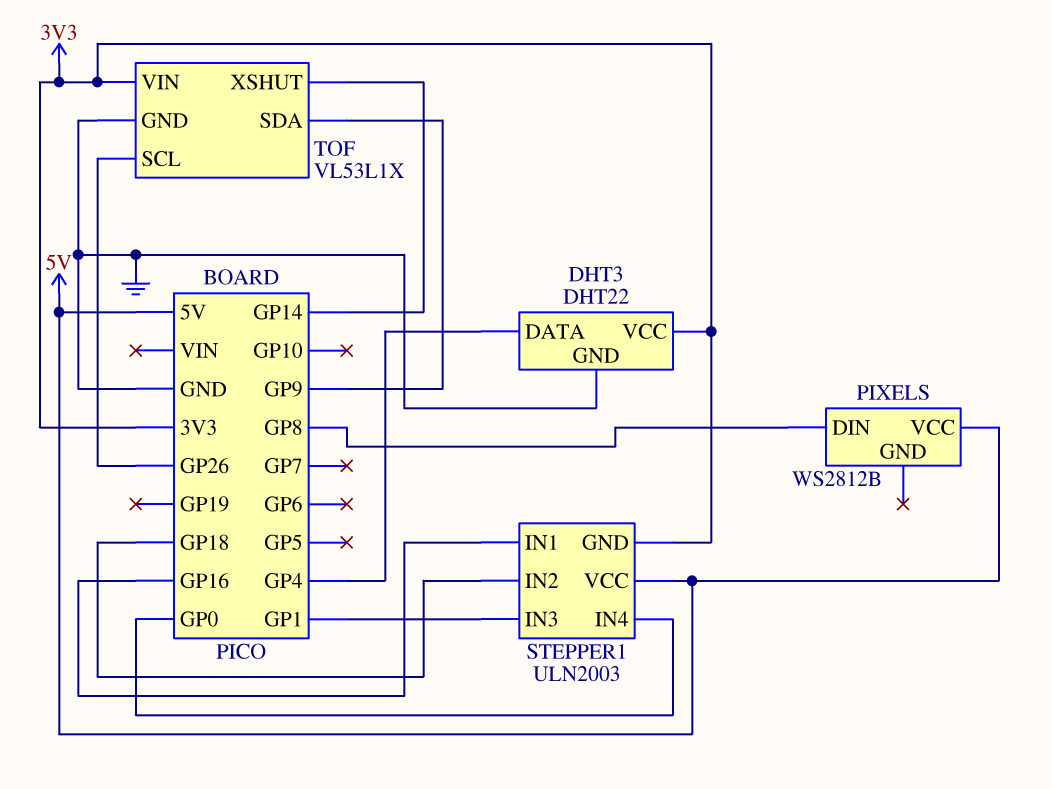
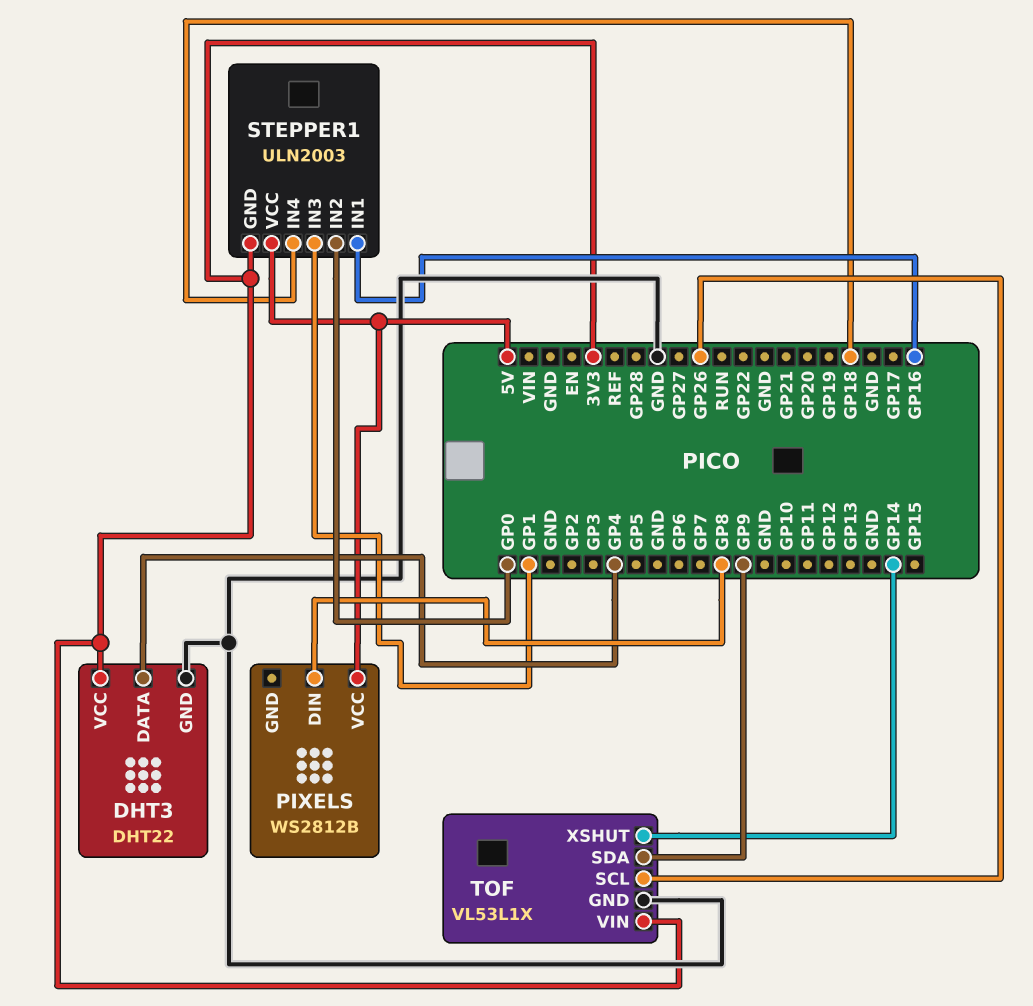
STEPPER1 pin IN2: GP18 -> GP0
STEPPER1 pin IN4: GP0 -> GP18

